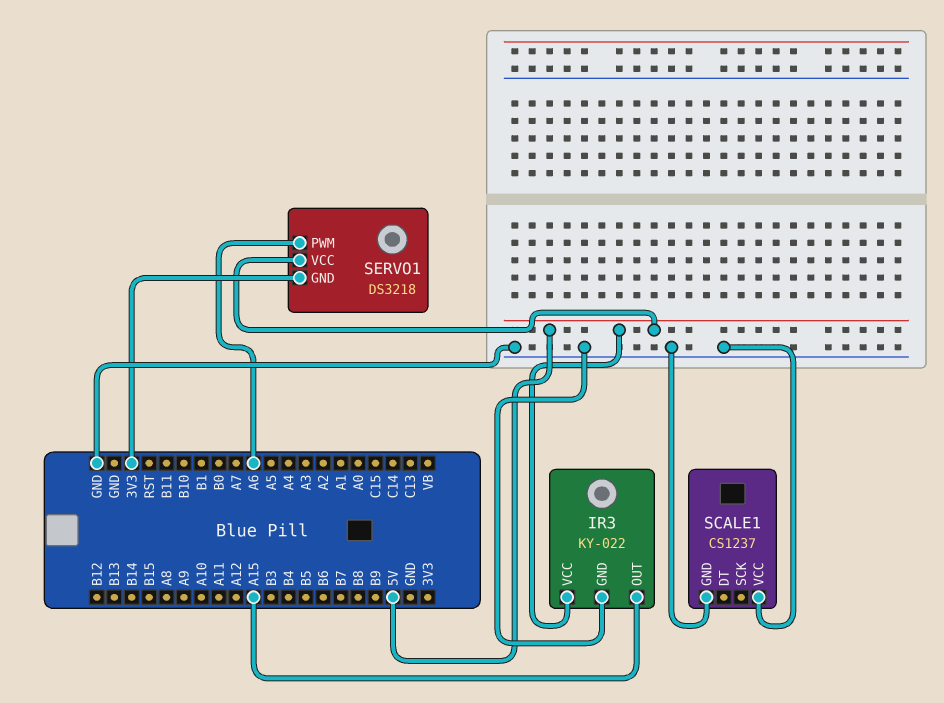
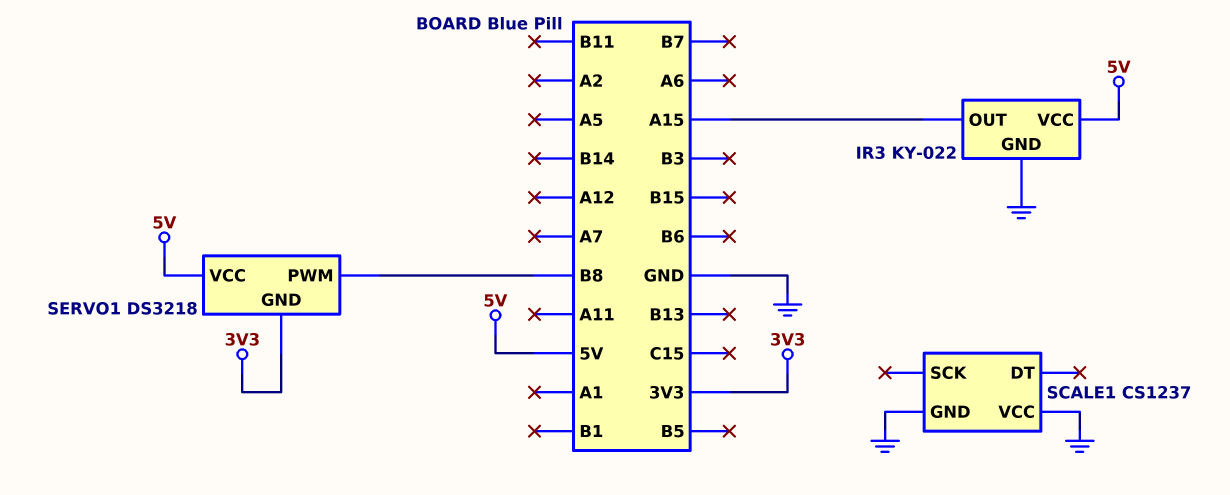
SERVO1 pin PWM: A6 -> B8

